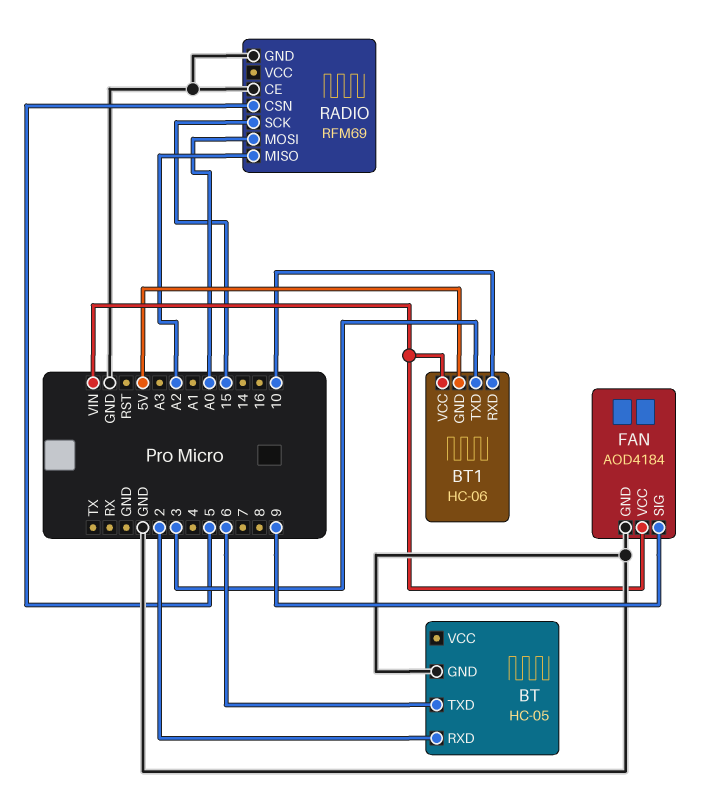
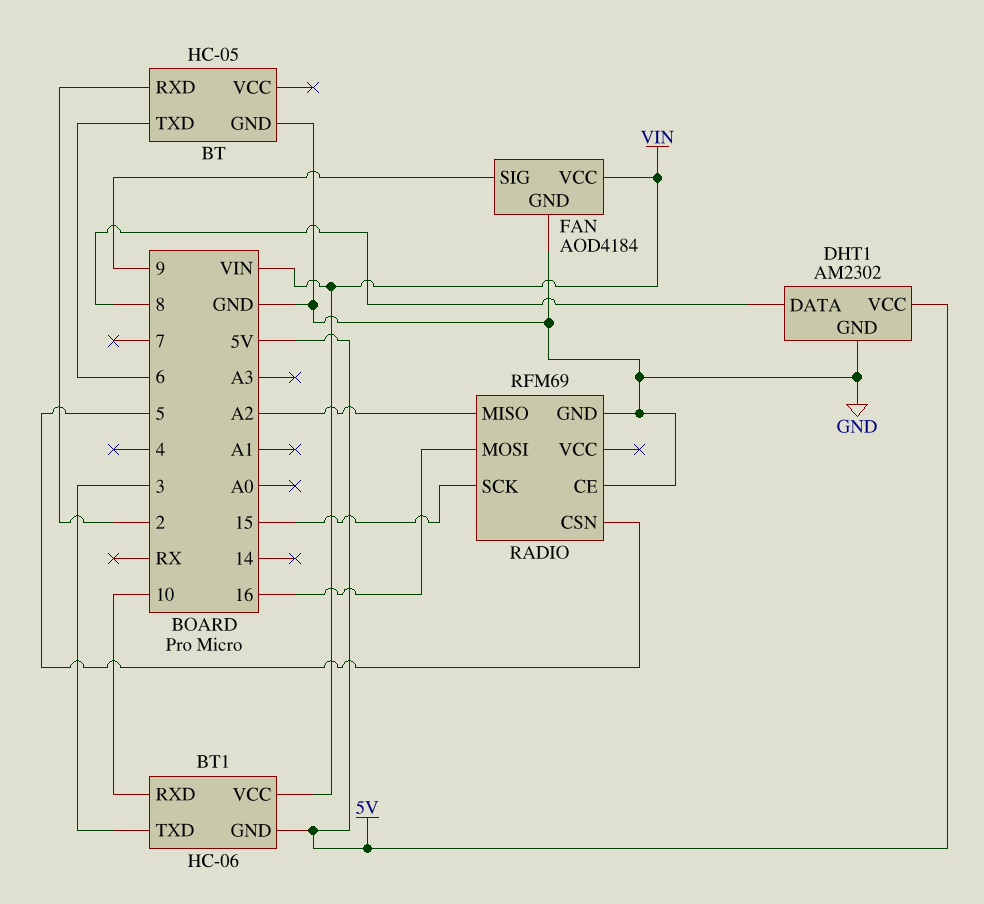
DHT1: none -> AM2302
DHT1 pin DATA: none -> 8
DHT1 pin GND: none -> GND
DHT1 pin VCC: none -> 5V
RADIO pin MOSI: A0 -> 16

